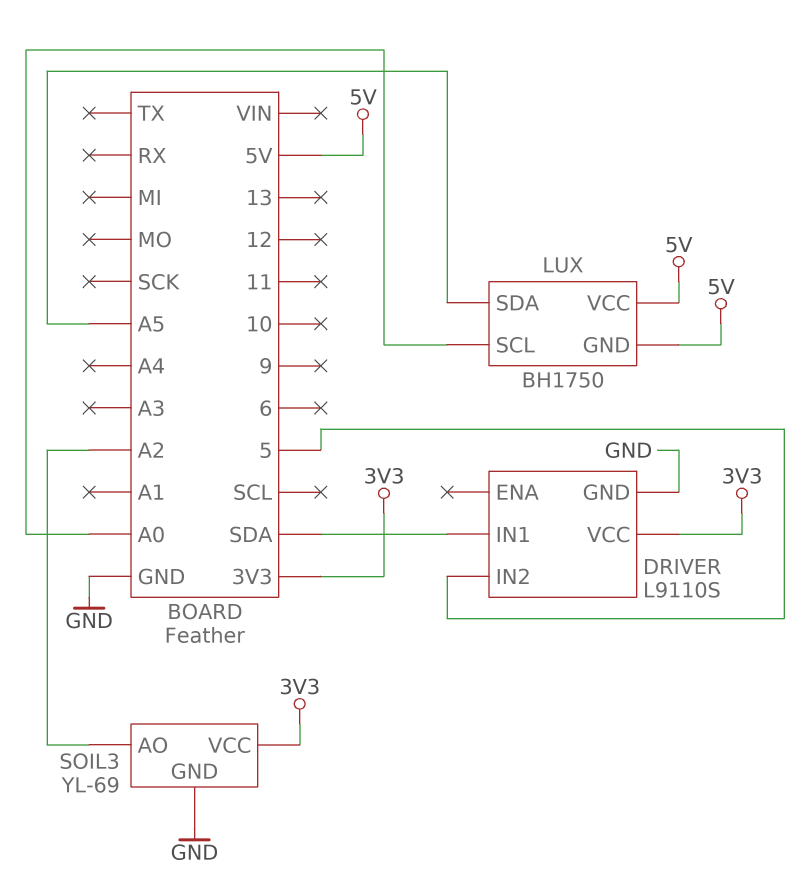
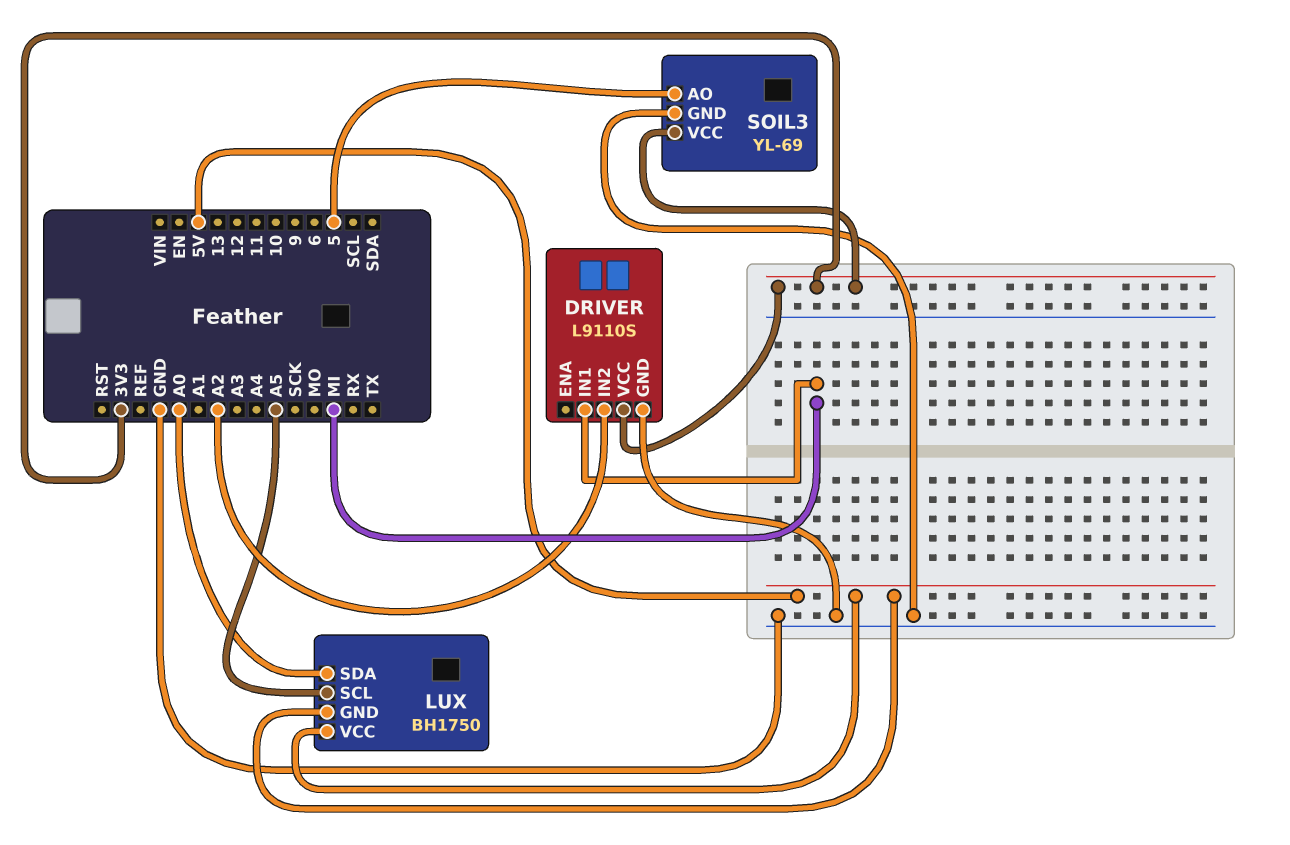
DRIVER pin IN1: SDA -> MI
DRIVER pin IN2: 5 -> A2
LUX pin SCL: A0 -> A5
LUX pin SDA: A5 -> A0
SOIL3 pin AO: A2 -> 5

